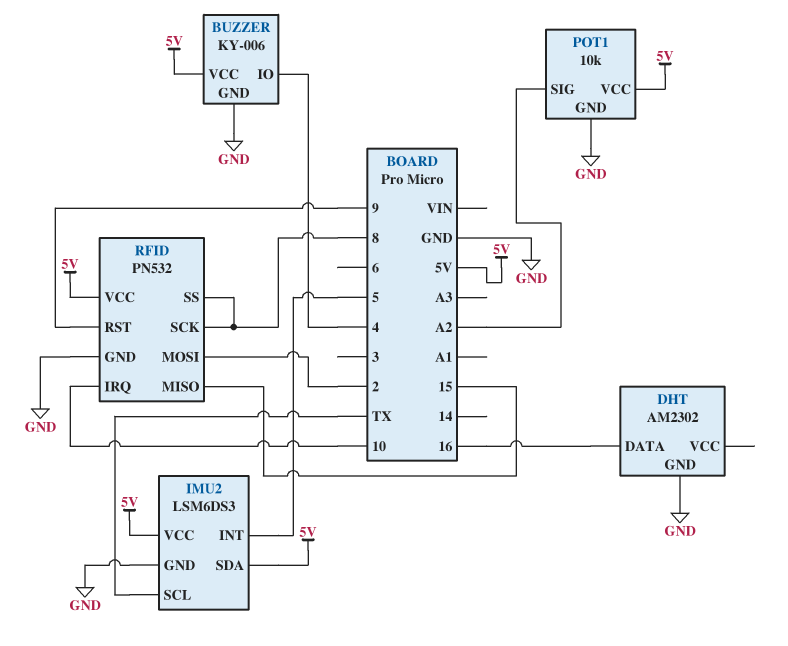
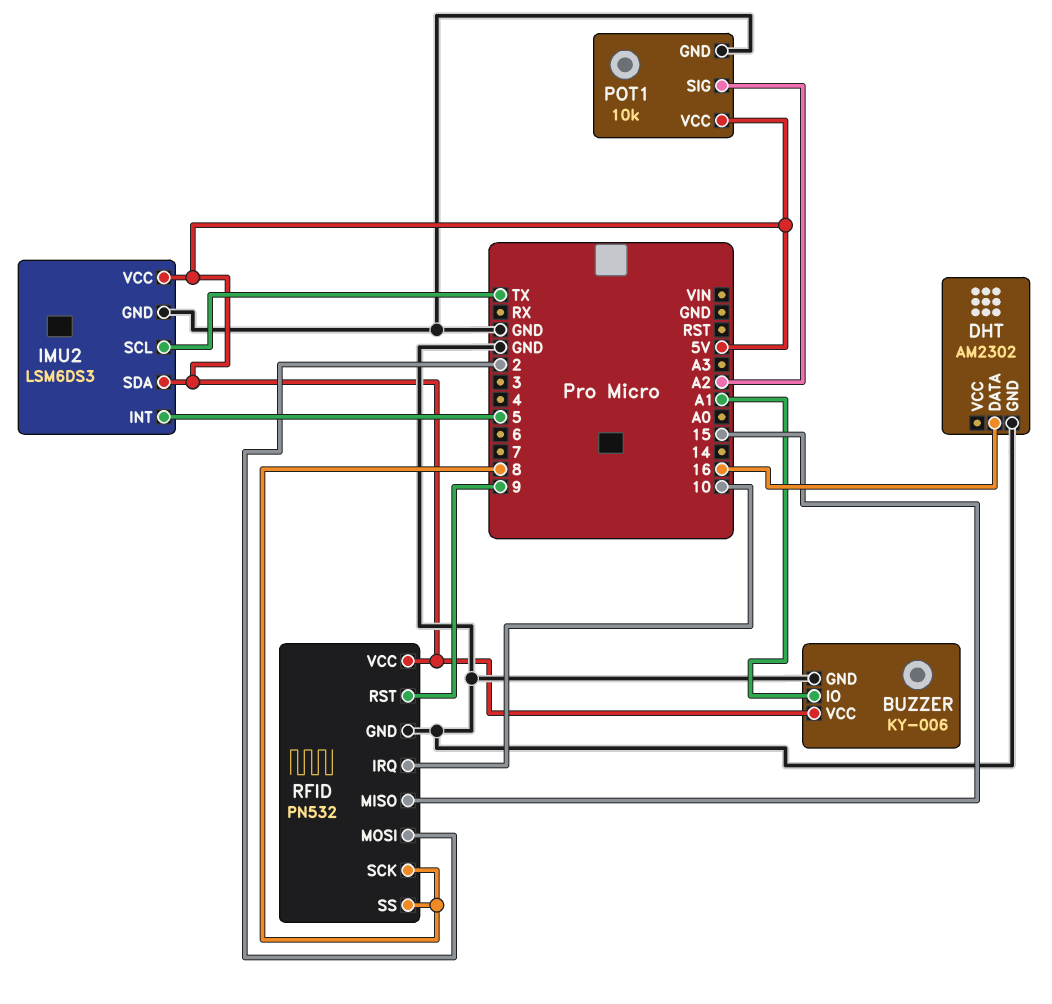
BUZZER pin IO: 4 -> A1

